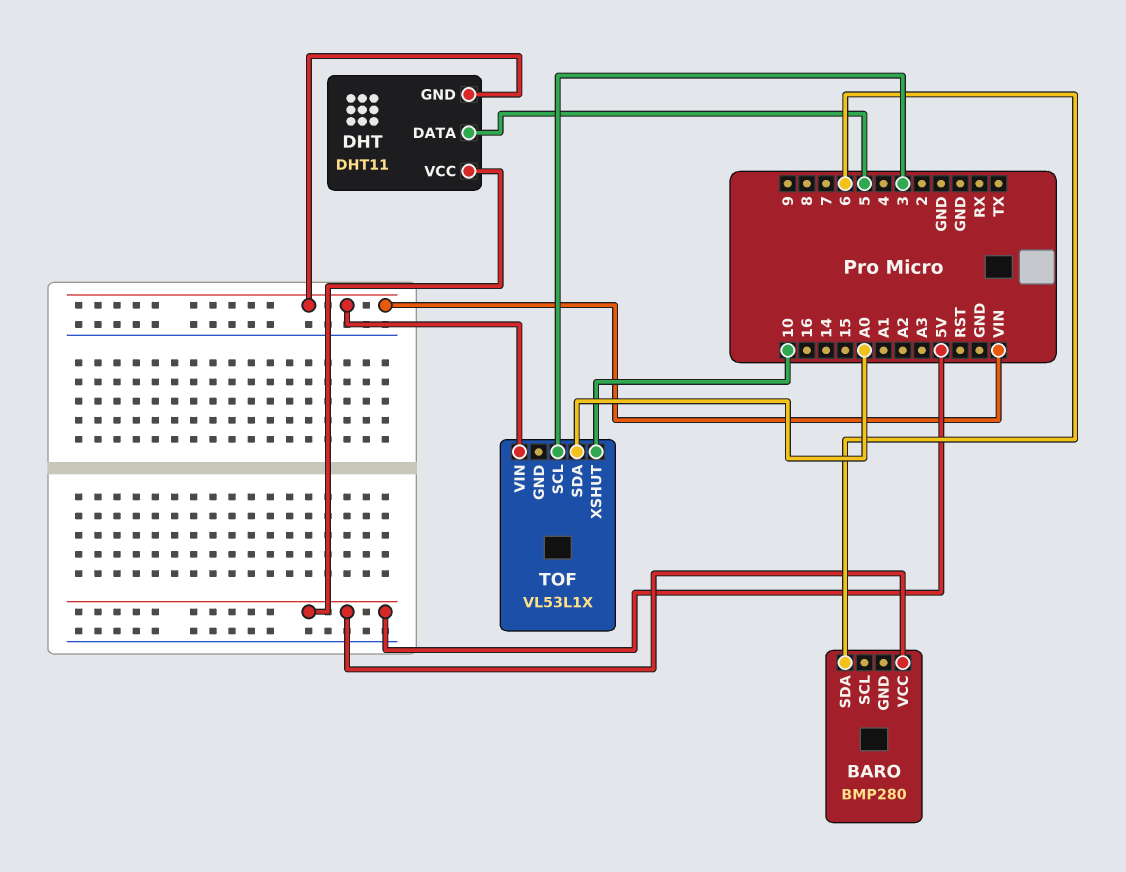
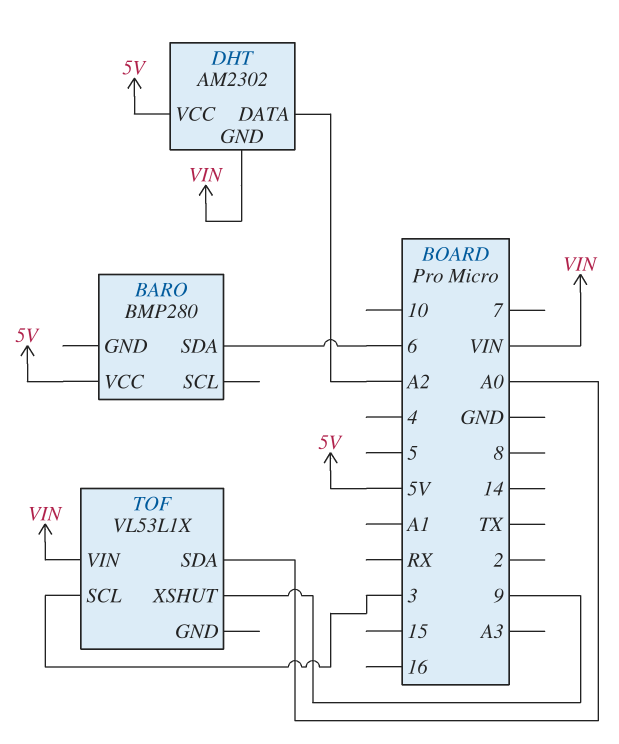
DHT: DHT11 -> AM2302
DHT pin DATA: 5 -> A2
TOF pin XSHUT: 10 -> 9

